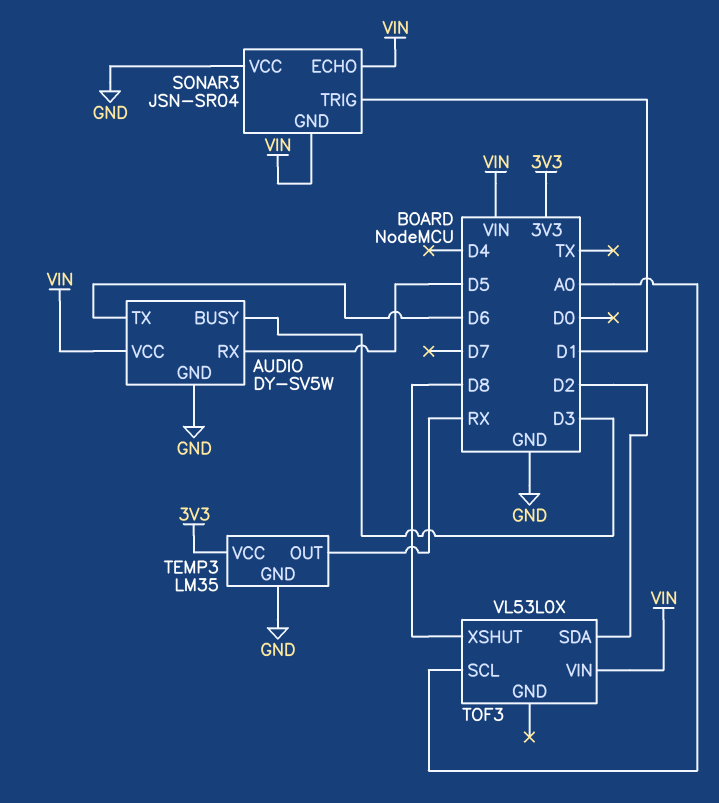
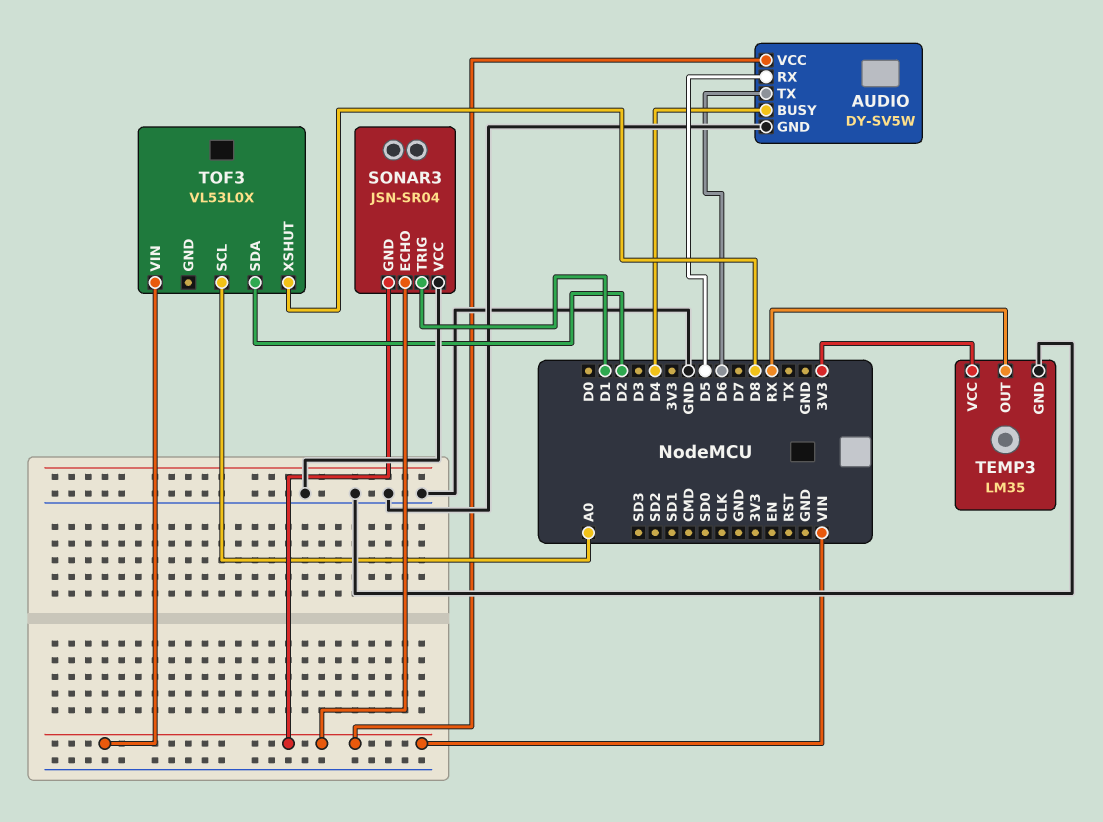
AUDIO pin BUSY: D3 -> D4

